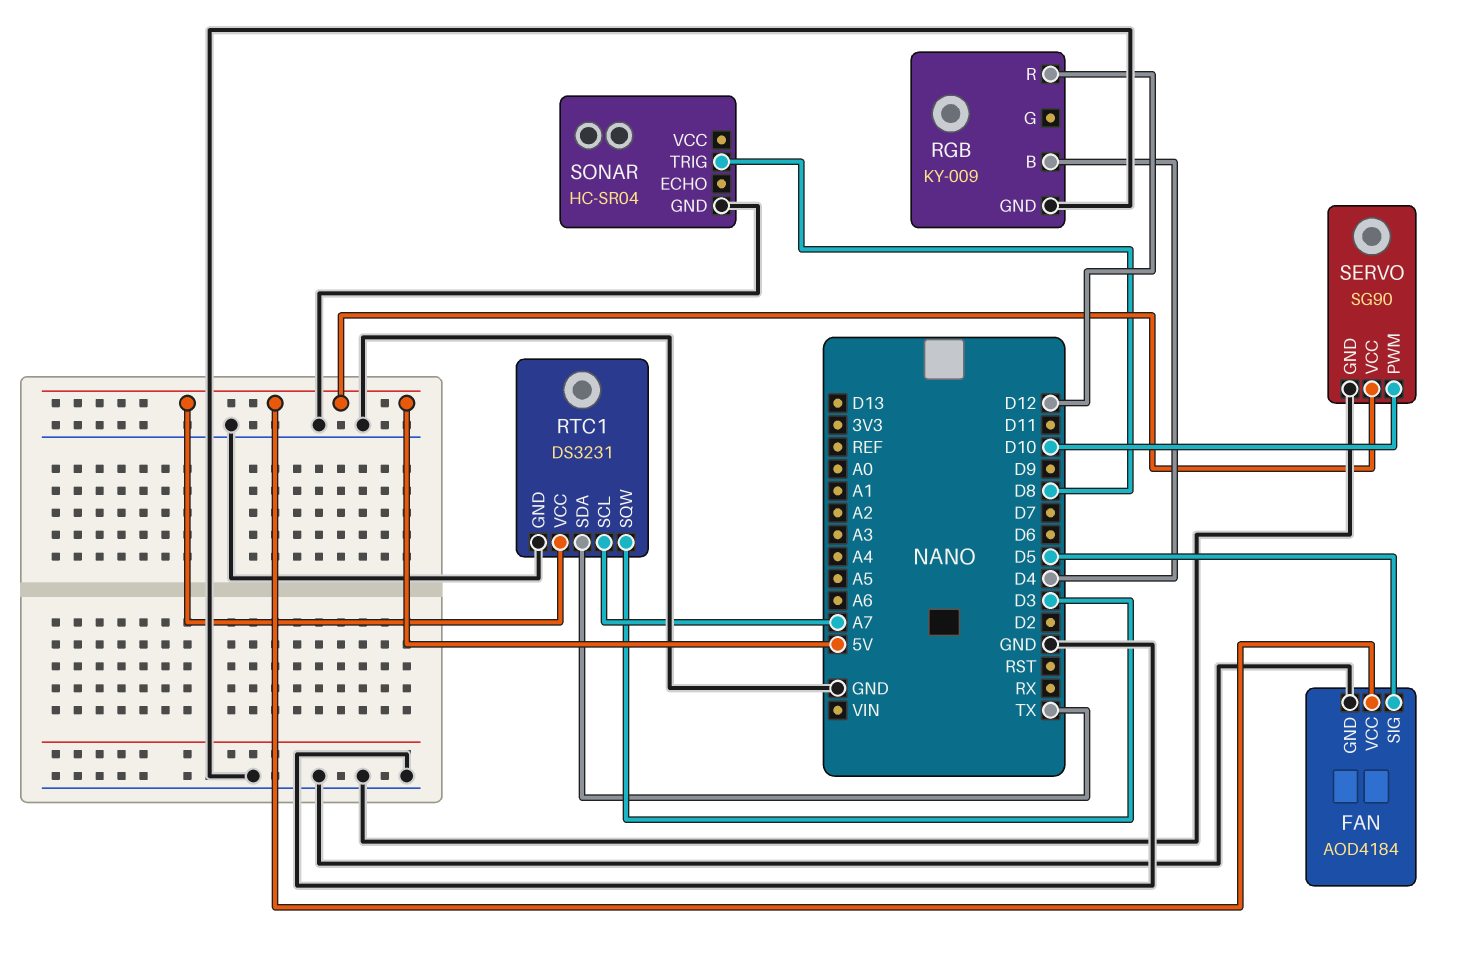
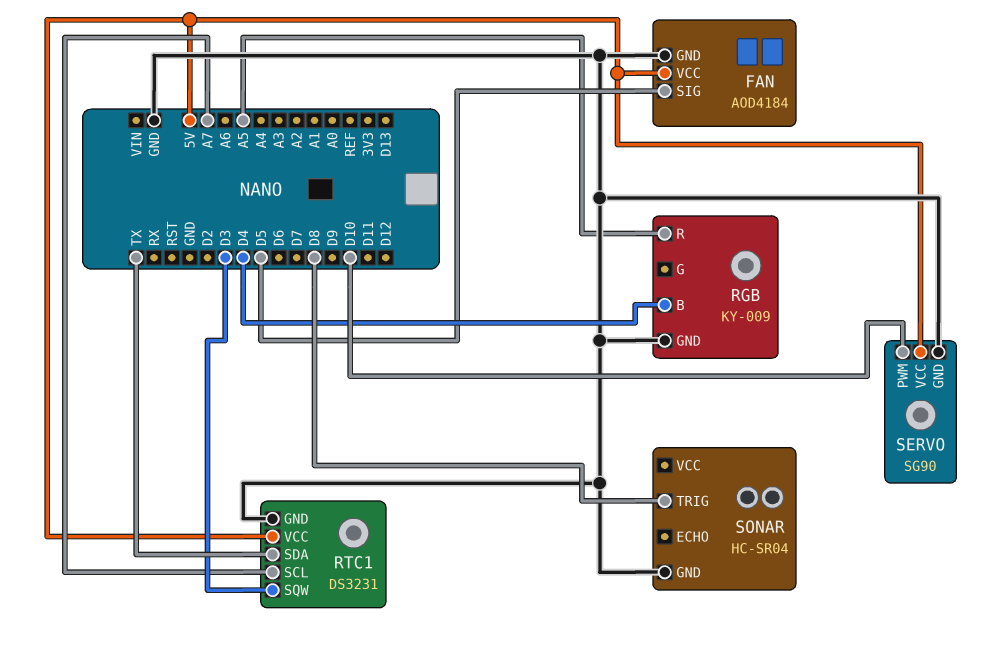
RGB pin R: D12 -> A5

